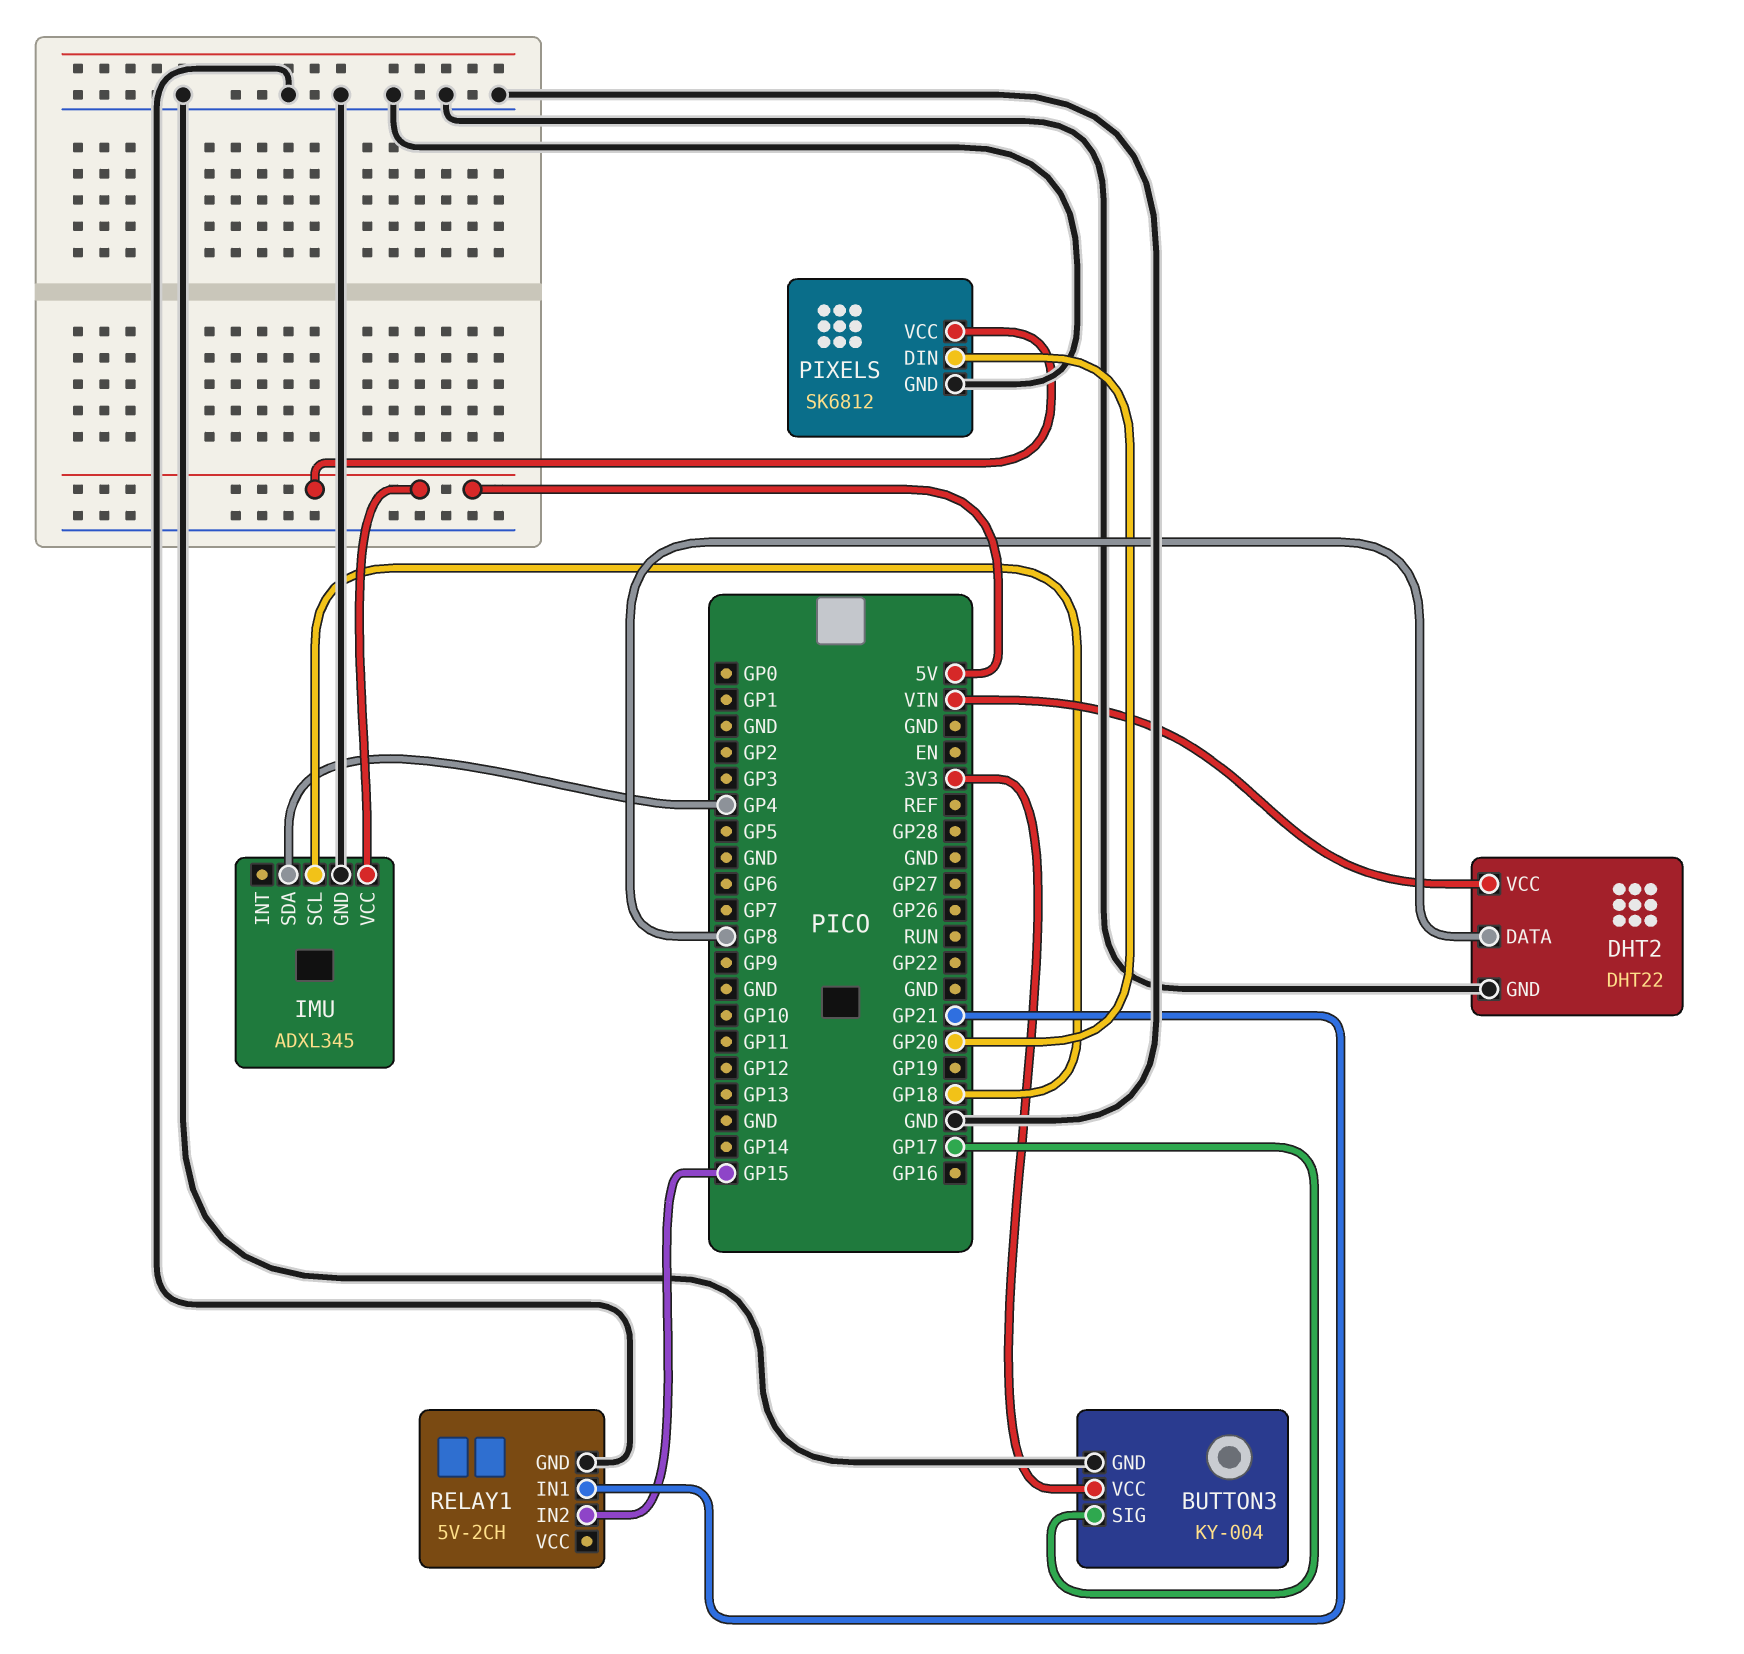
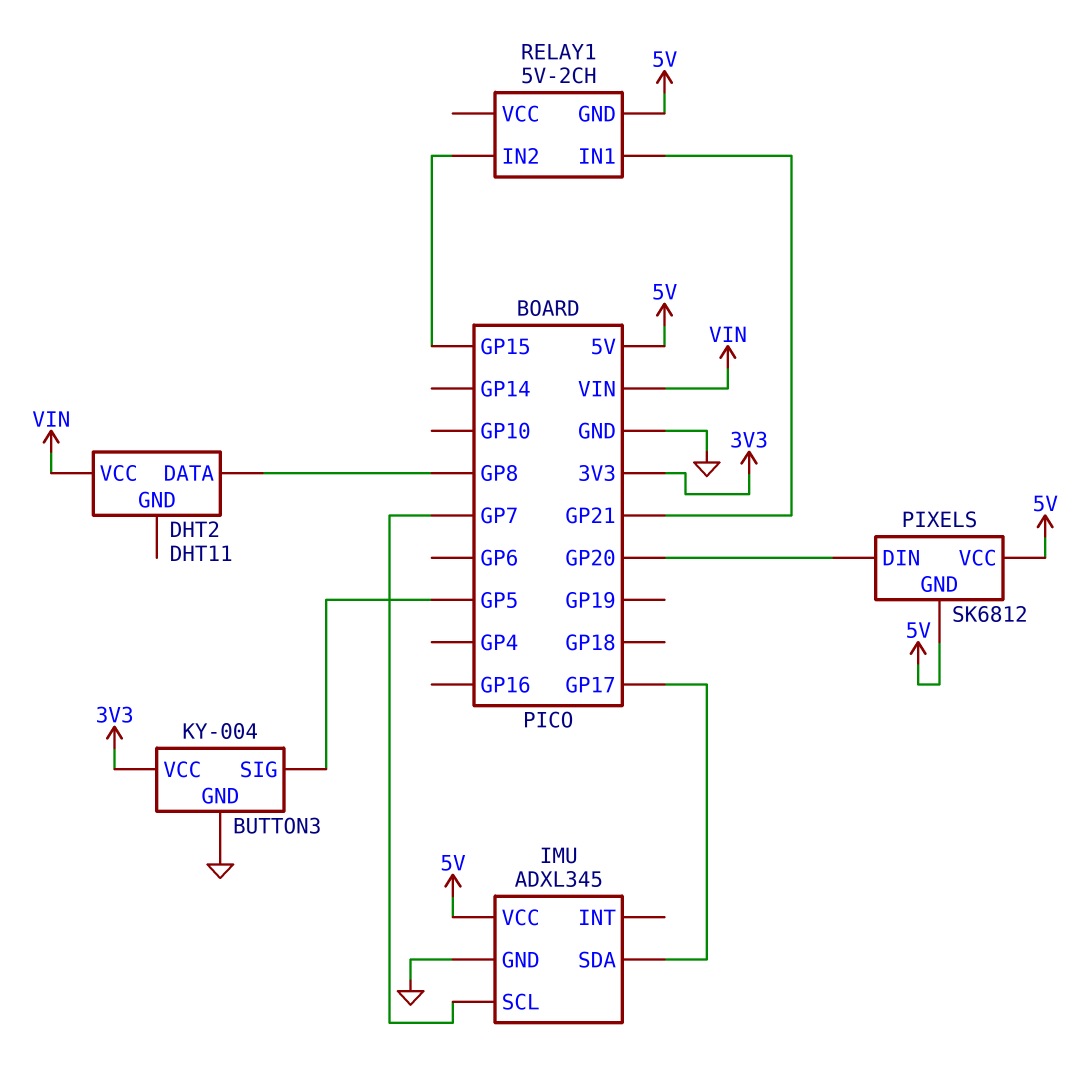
BUTTON3 pin SIG: GP17 -> GP5
DHT2: DHT22 -> DHT11
DHT2 pin GND: GND -> none
IMU pin SCL: GP18 -> GP7
IMU pin SDA: GP4 -> GP17
PIXELS pin GND: GND -> 5V
RELAY1 pin GND: GND -> 5V

